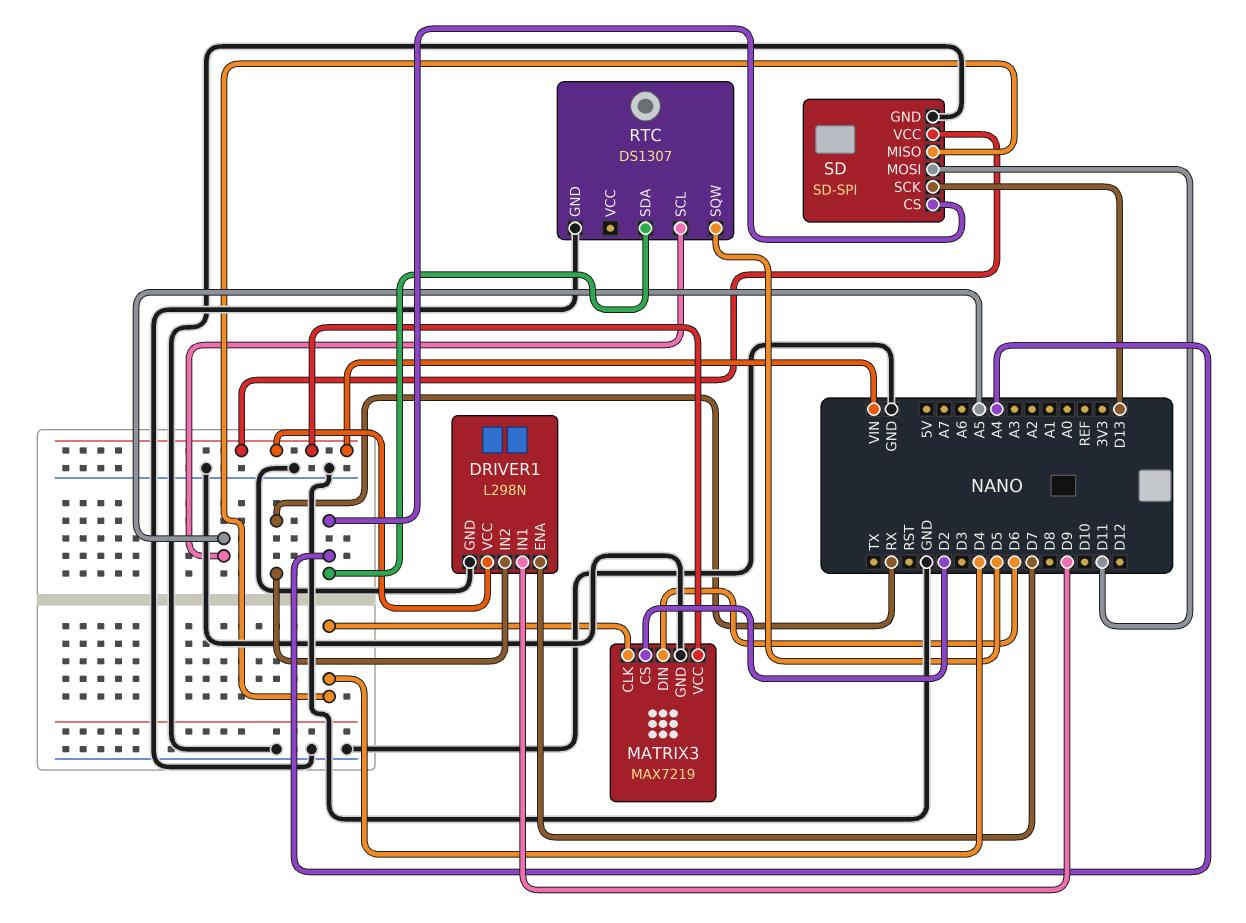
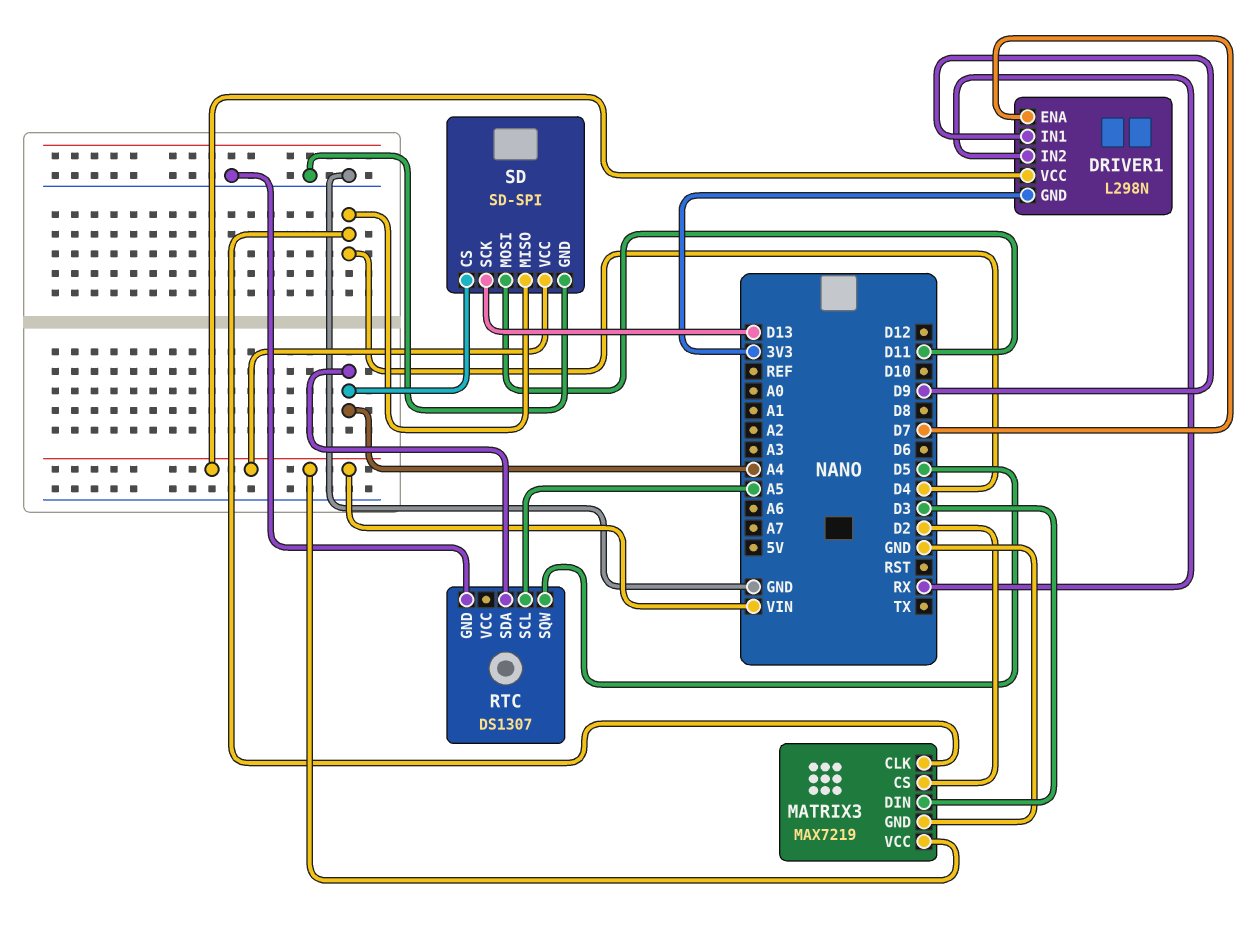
DRIVER1 pin GND: GND -> 3V3
MATRIX3 pin DIN: D6 -> D3

